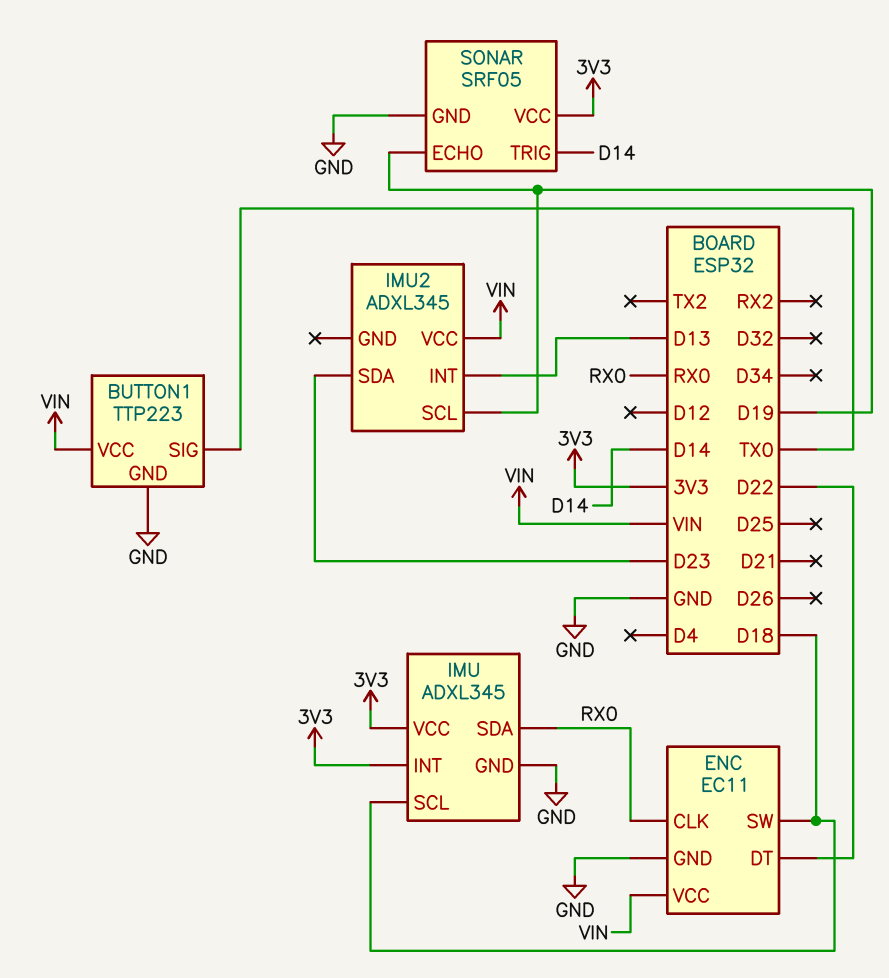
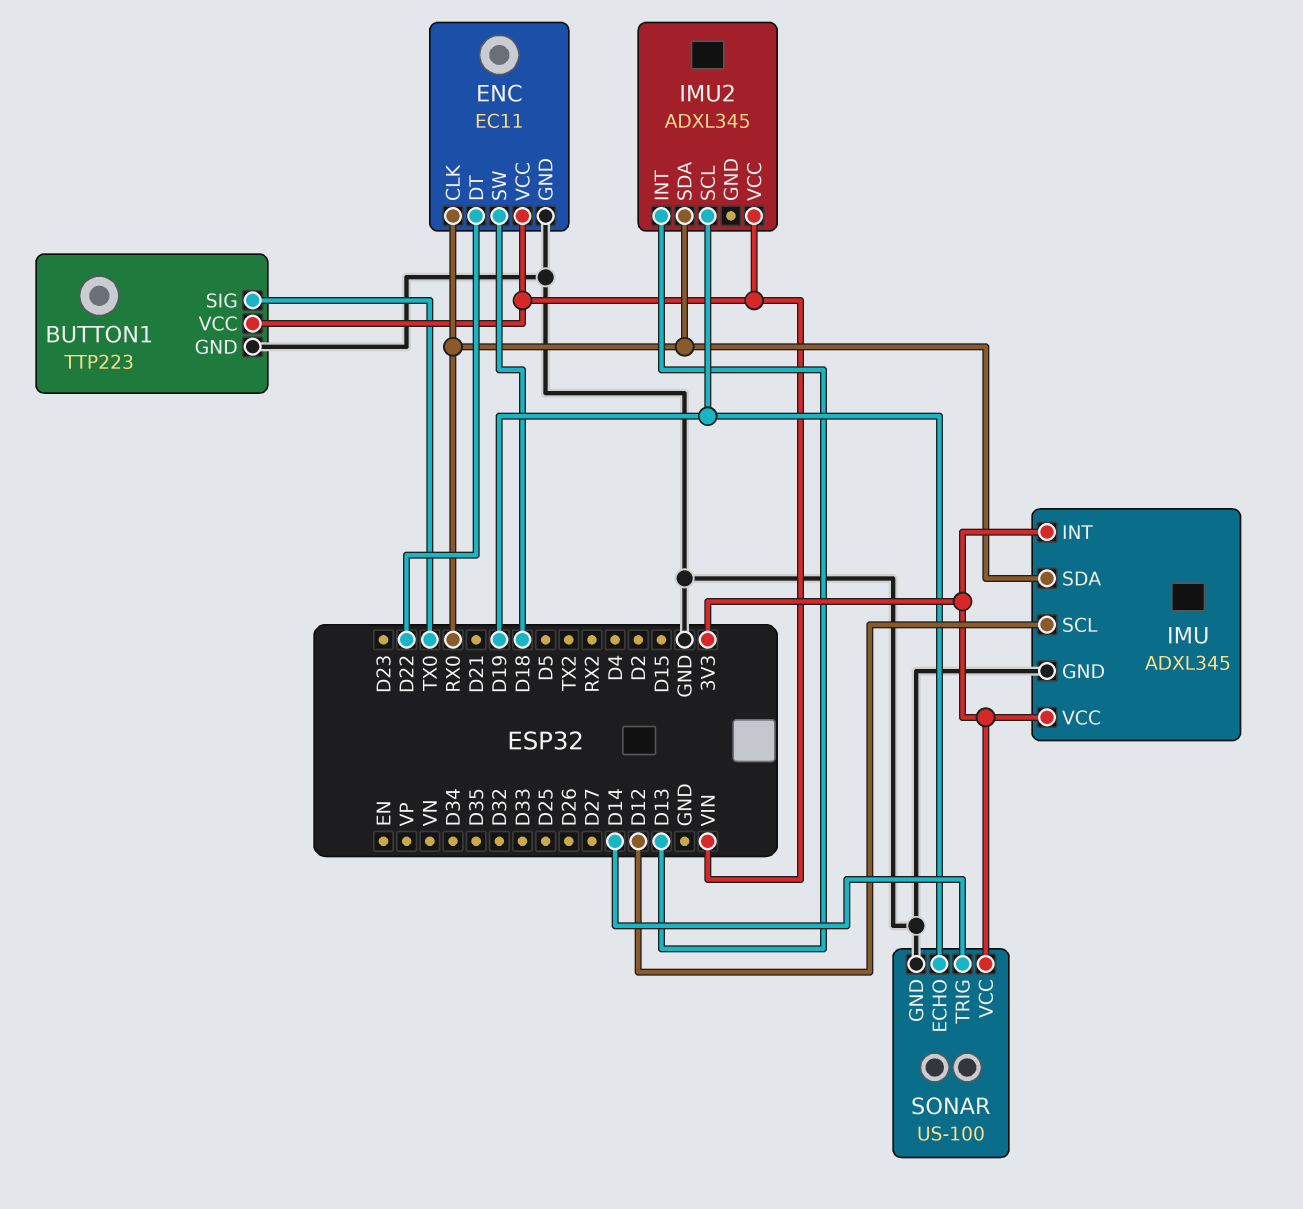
IMU pin SCL: D18 -> D12
IMU2 pin SDA: D23 -> RX0
SONAR: SRF05 -> US-100

